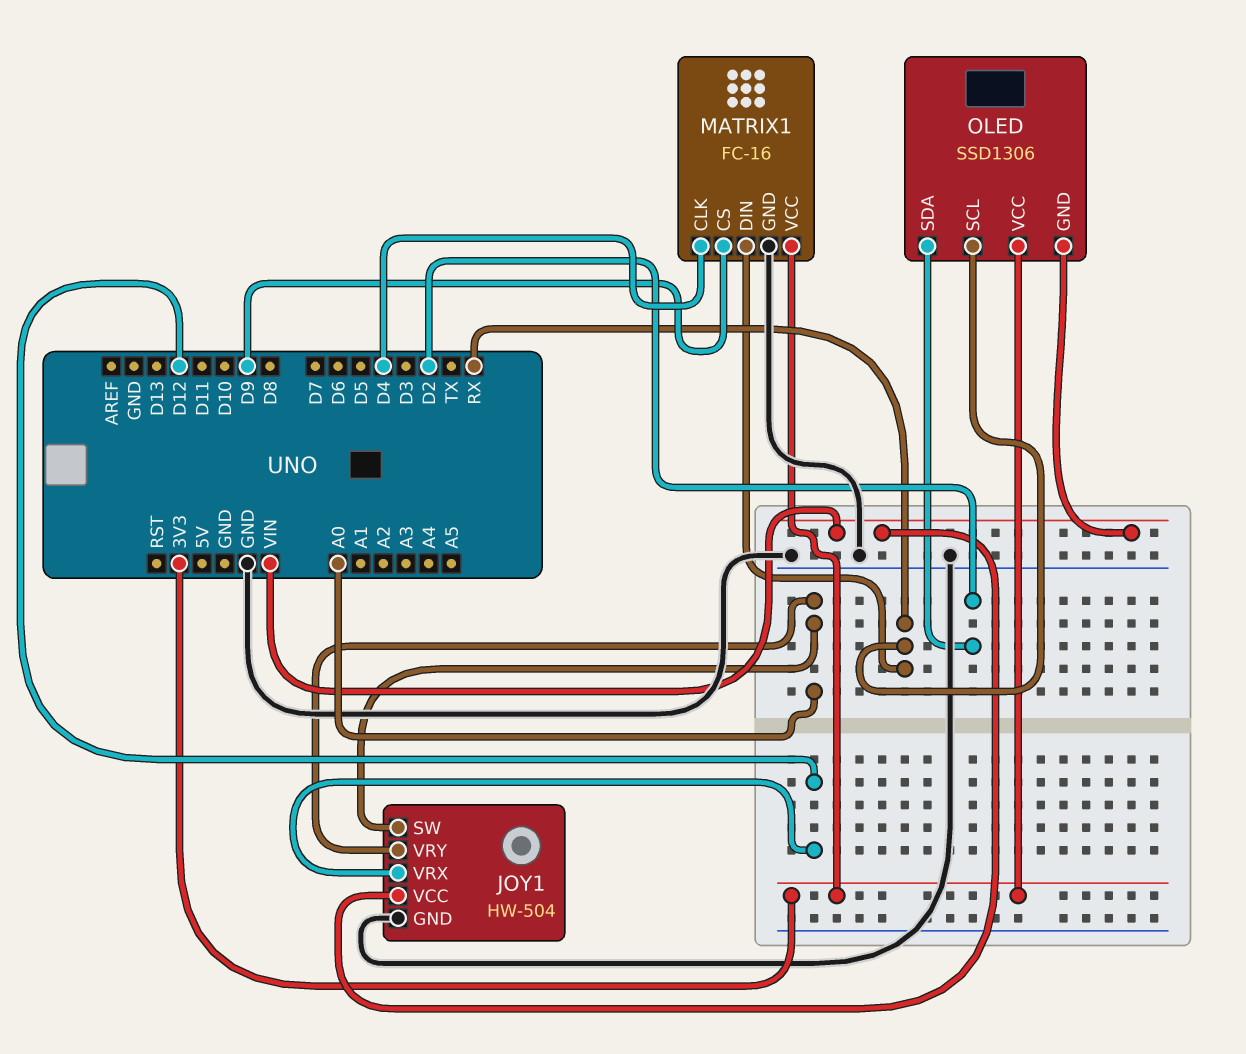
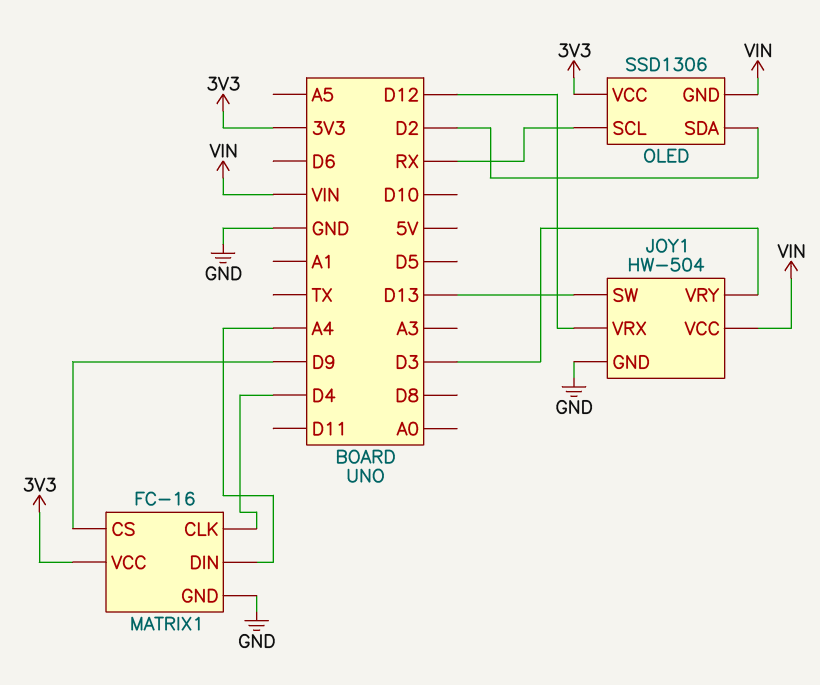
JOY1 pin SW: A0 -> D13
JOY1 pin VRY: A0 -> D3
MATRIX1 pin DIN: RX -> A4

